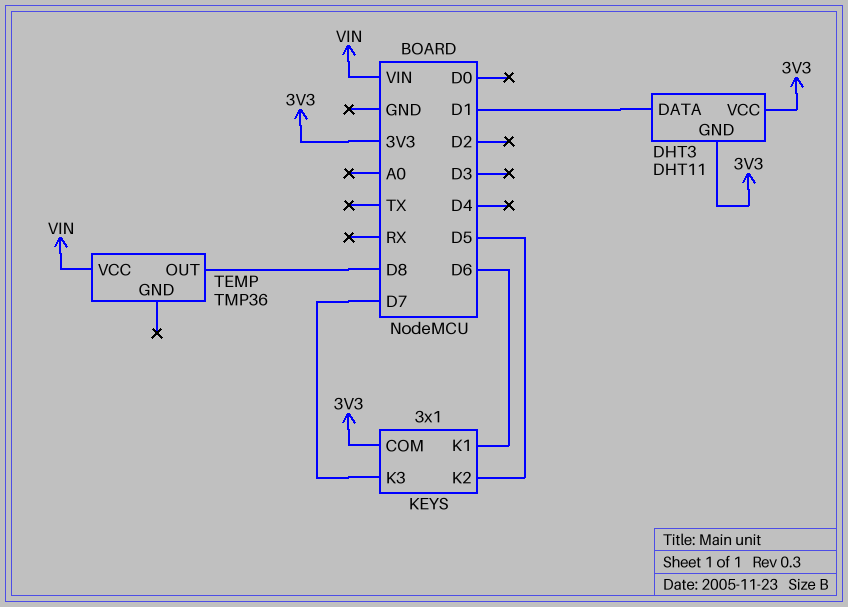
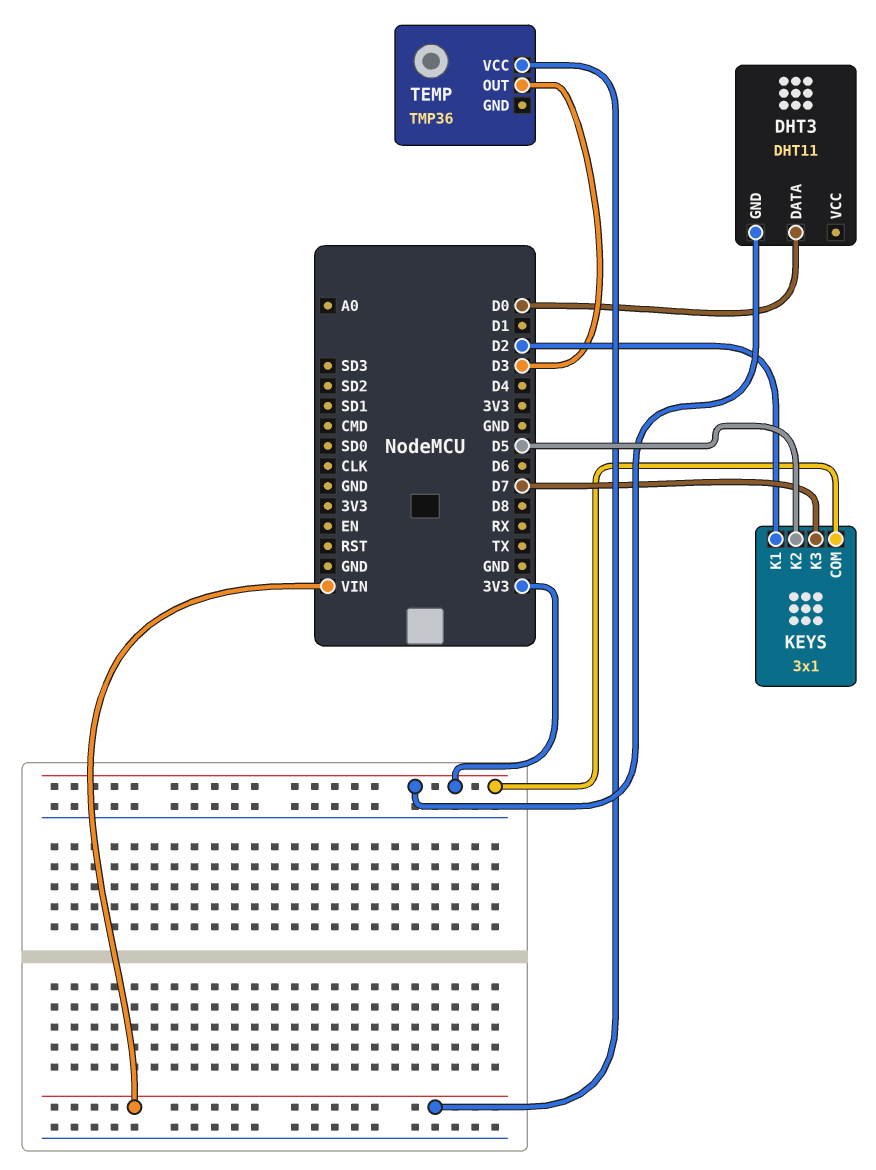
DHT3 pin DATA: D1 -> D0
DHT3 pin VCC: 3V3 -> none
KEYS pin K1: D6 -> D2
TEMP pin OUT: D8 -> D3

